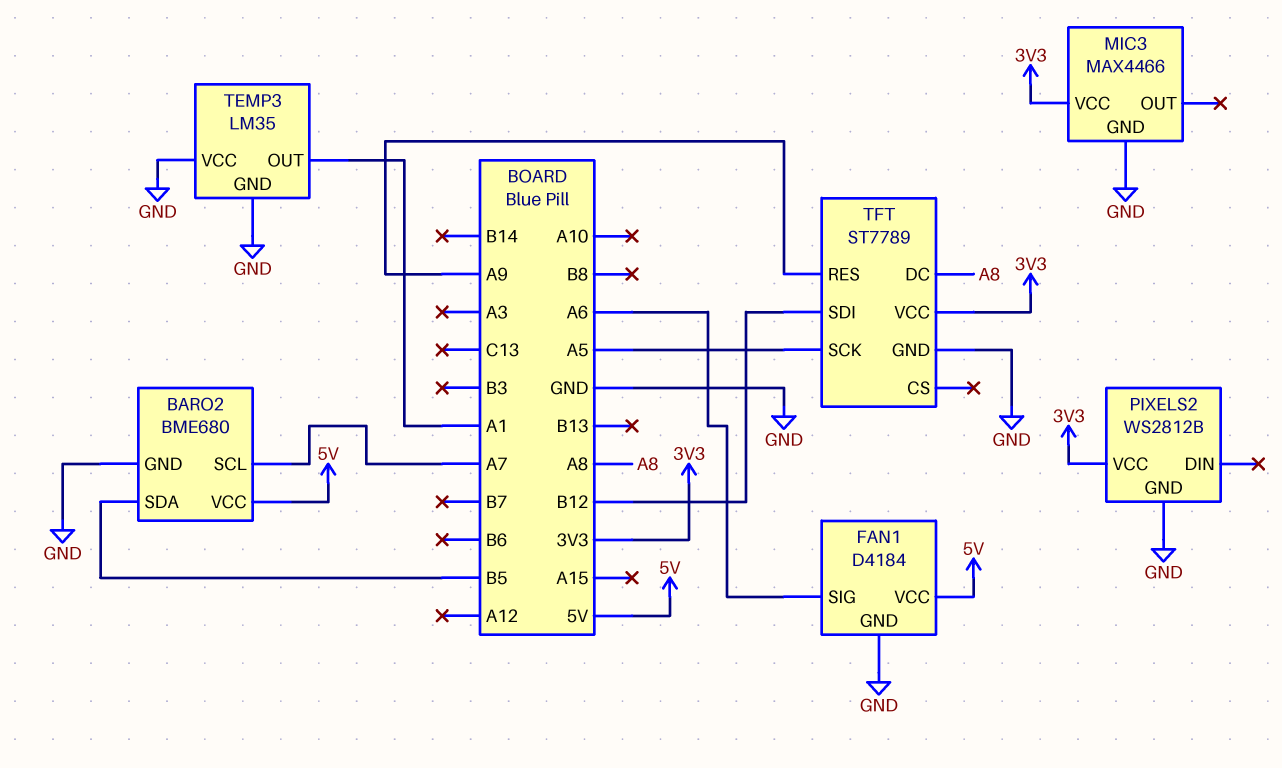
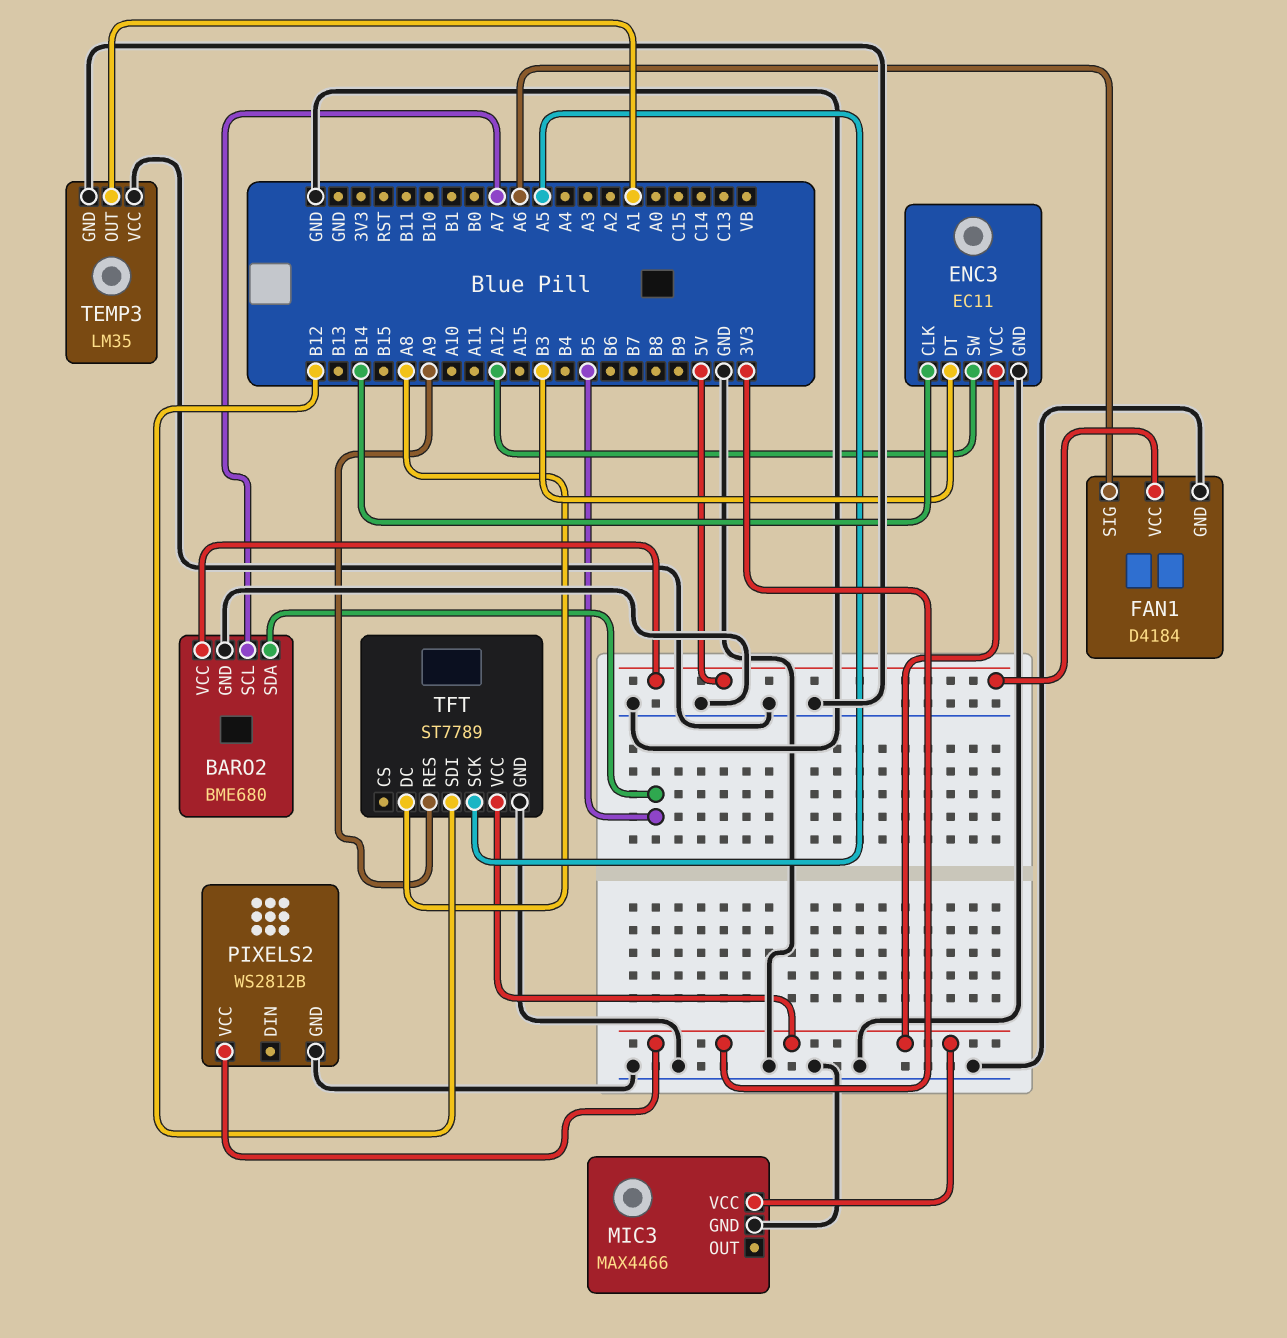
ENC3: none -> EC11
ENC3 pin CLK: none -> B14
ENC3 pin DT: none -> B3
ENC3 pin GND: none -> GND
ENC3 pin SW: none -> A12
ENC3 pin VCC: none -> 3V3

